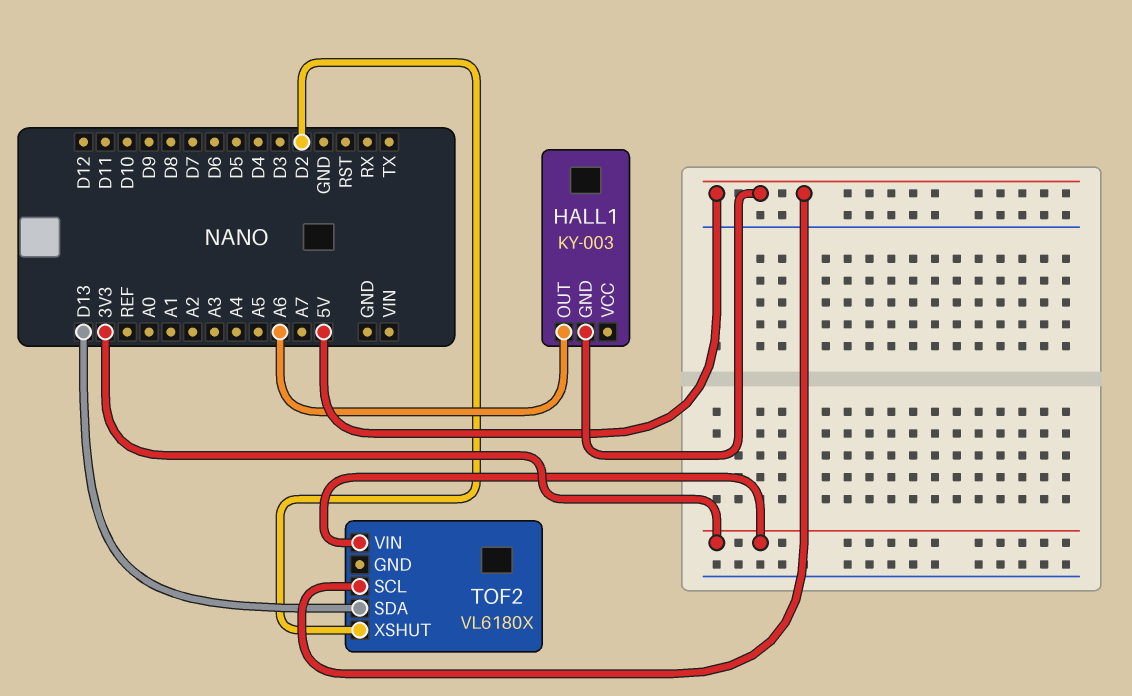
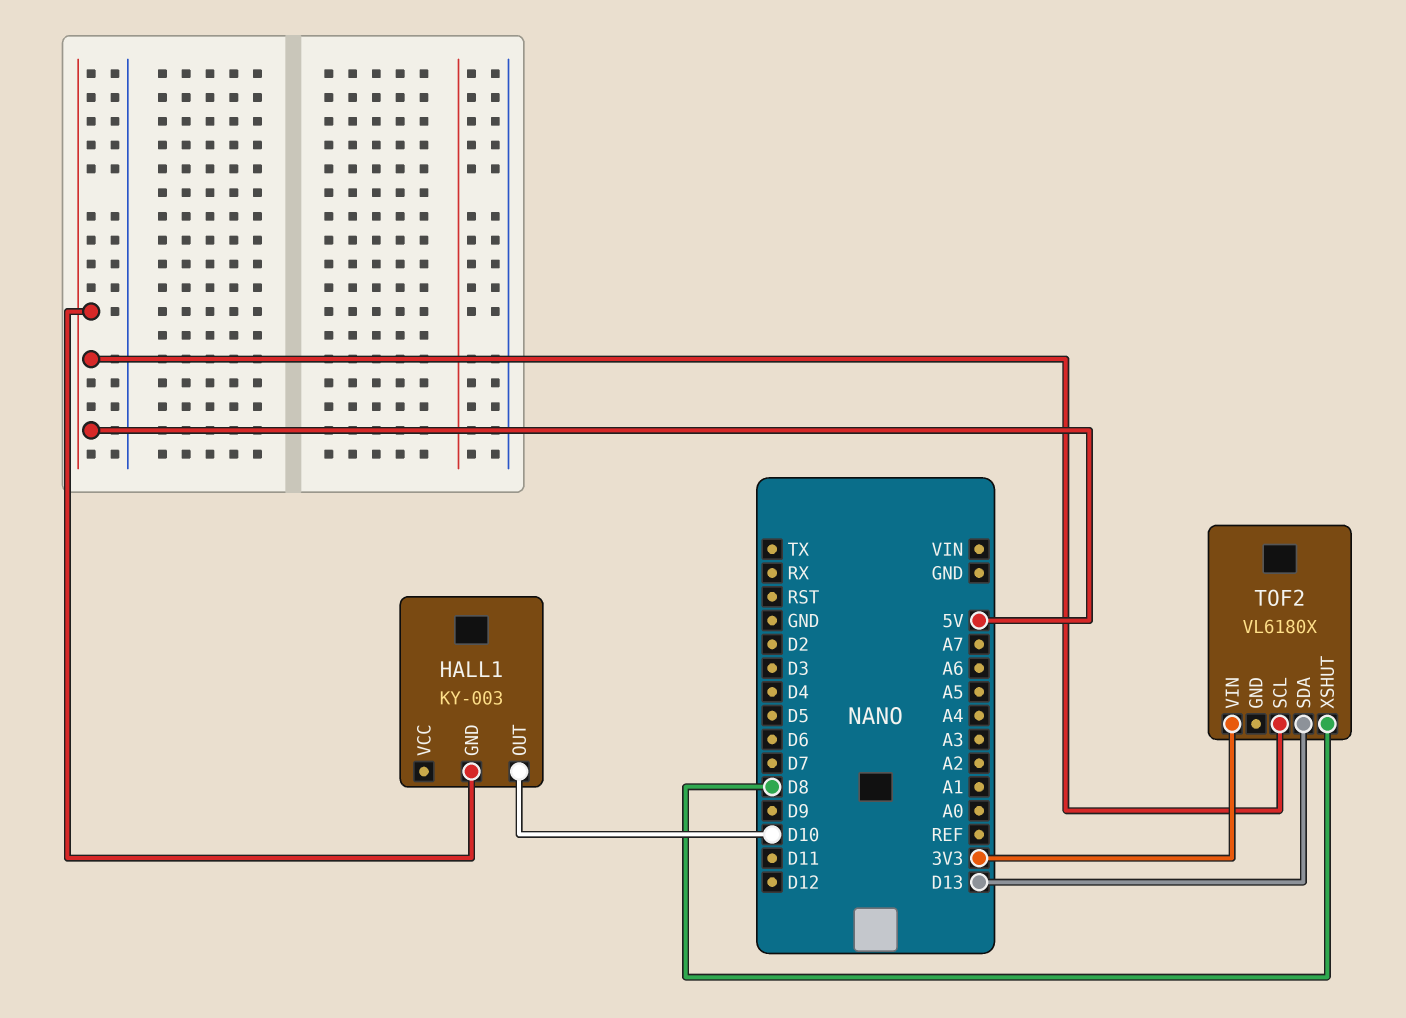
HALL1 pin OUT: A6 -> D10
TOF2 pin XSHUT: D2 -> D8

